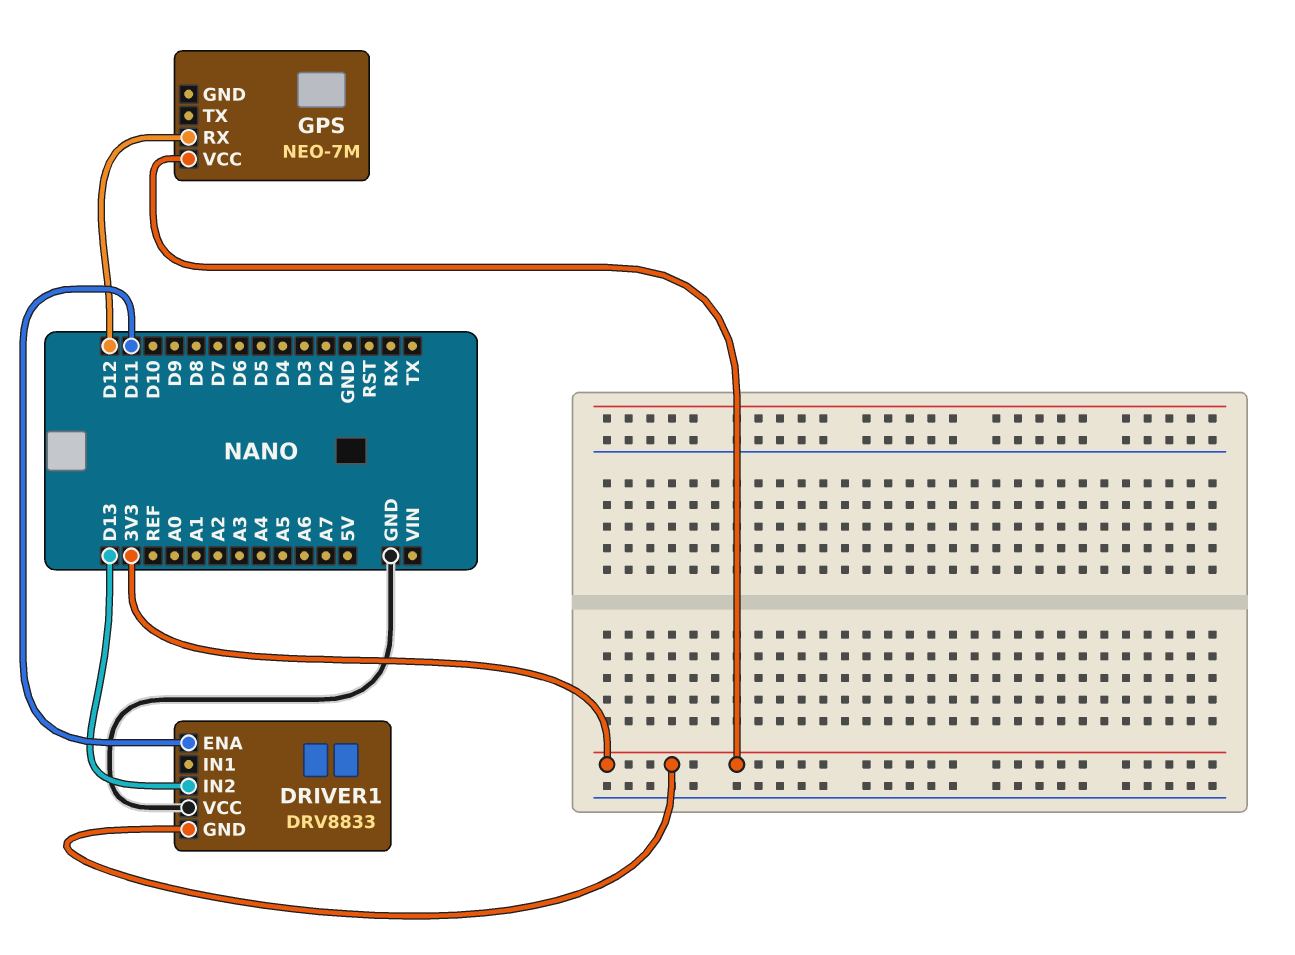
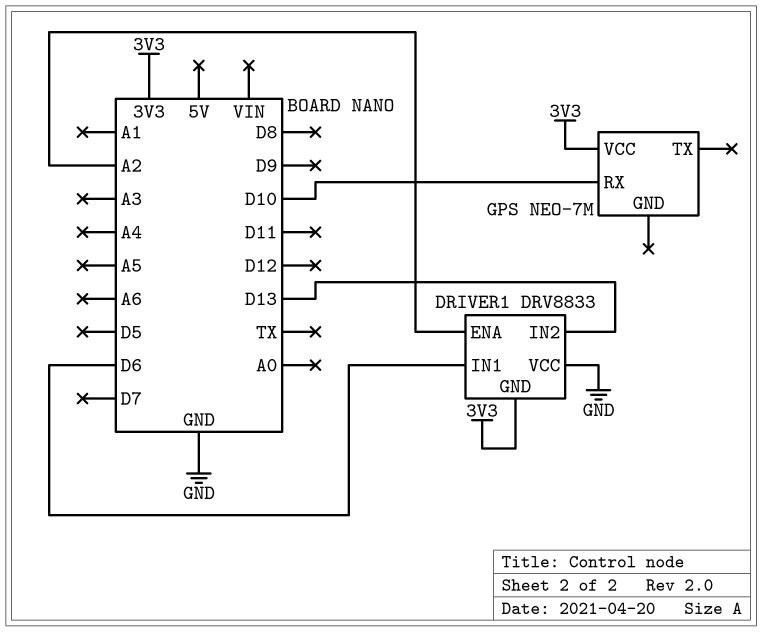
DRIVER1 pin ENA: D11 -> A2
DRIVER1 pin IN1: none -> D6
GPS pin RX: D12 -> D10

